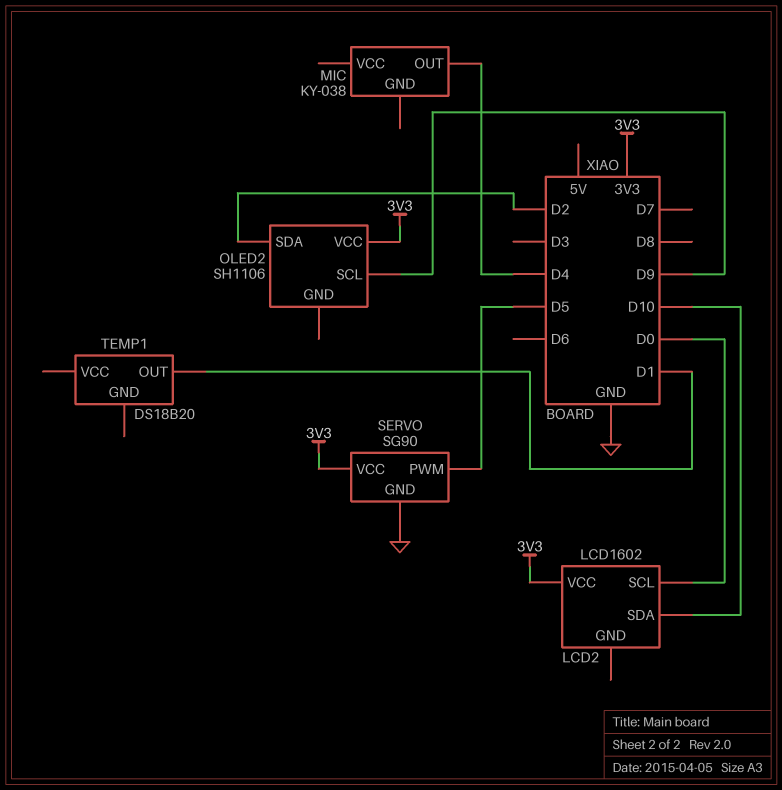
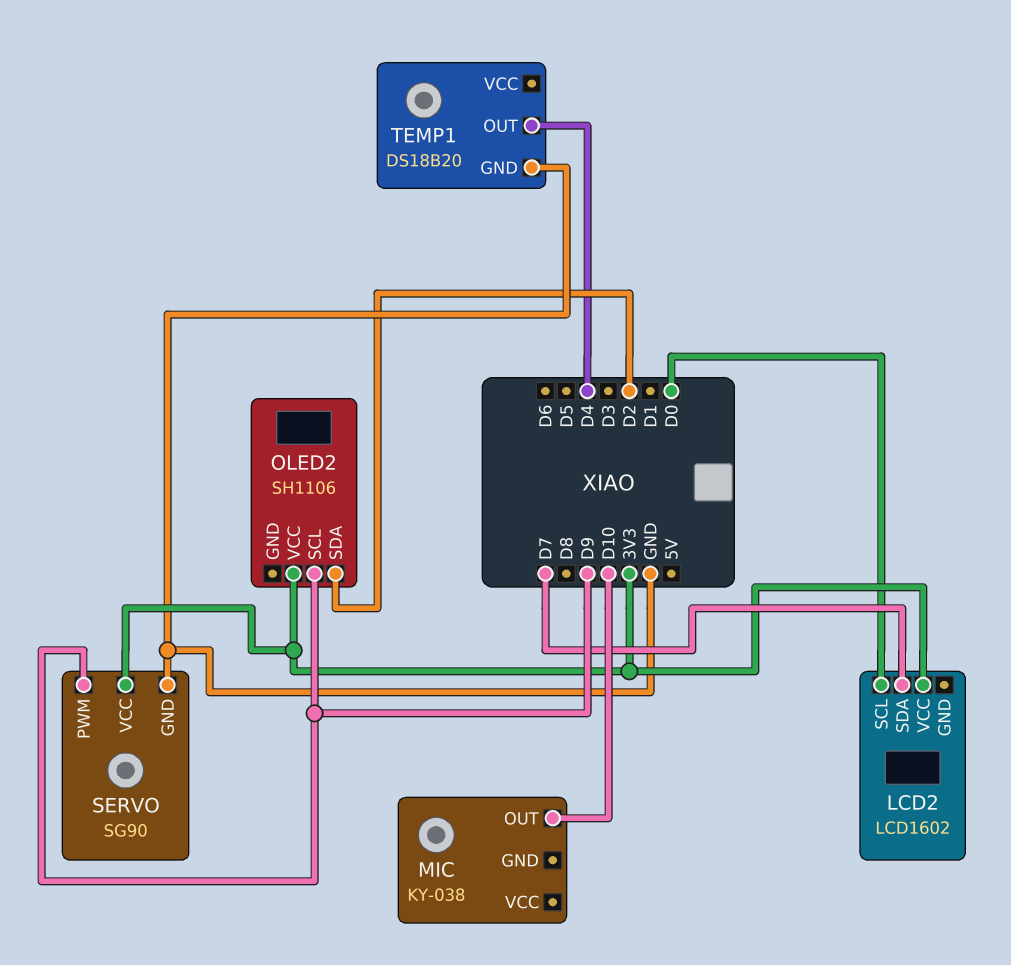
LCD2 pin SDA: D10 -> D7
MIC pin OUT: D4 -> D10
SERVO pin PWM: D5 -> D9
TEMP1 pin GND: none -> GND
TEMP1 pin OUT: D1 -> D4

